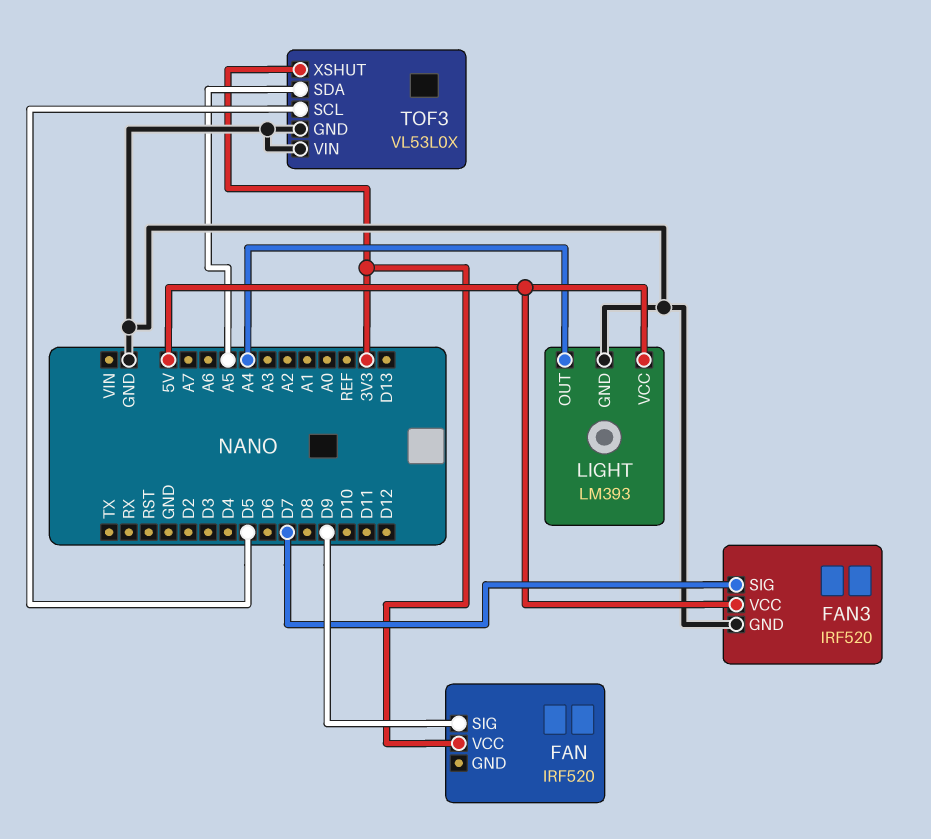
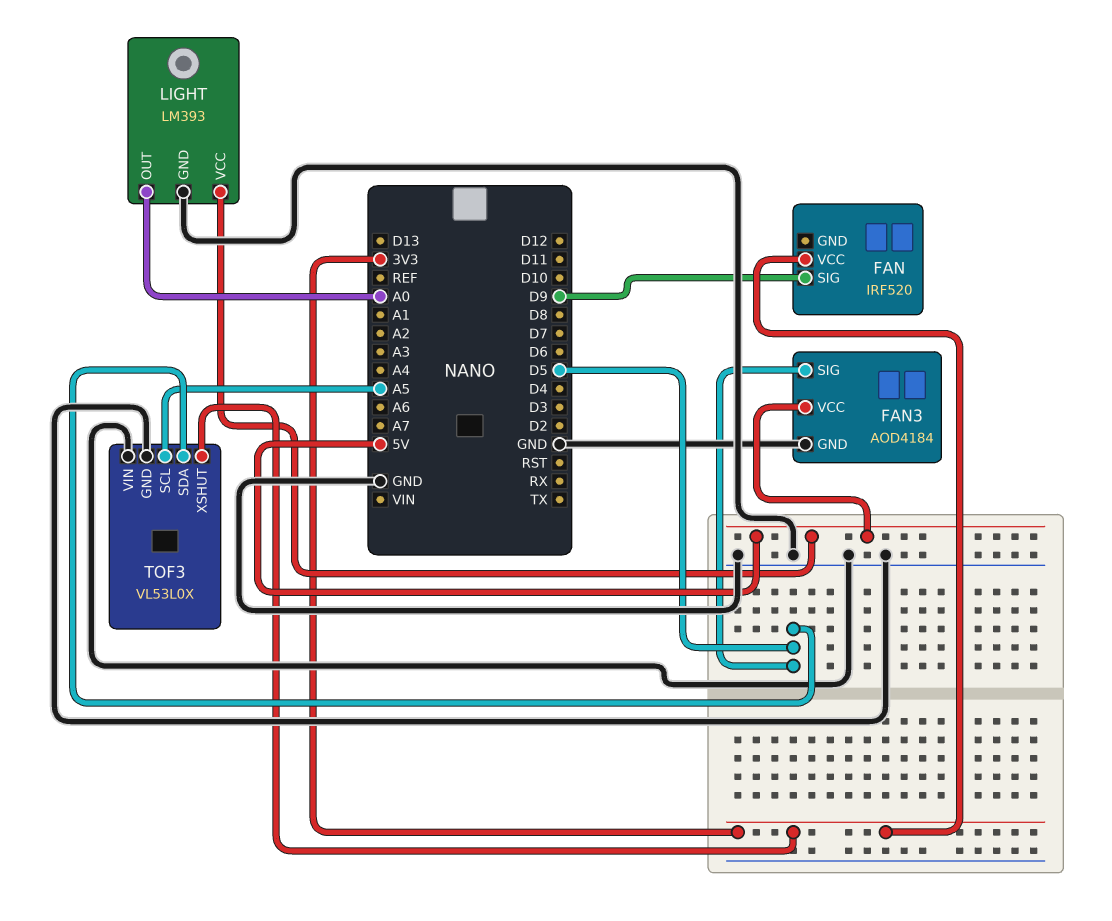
FAN3: IRF520 -> AOD4184
FAN3 pin SIG: D7 -> D5
LIGHT pin OUT: A4 -> A0
TOF3 pin SCL: D5 -> A5
TOF3 pin SDA: A5 -> D5

